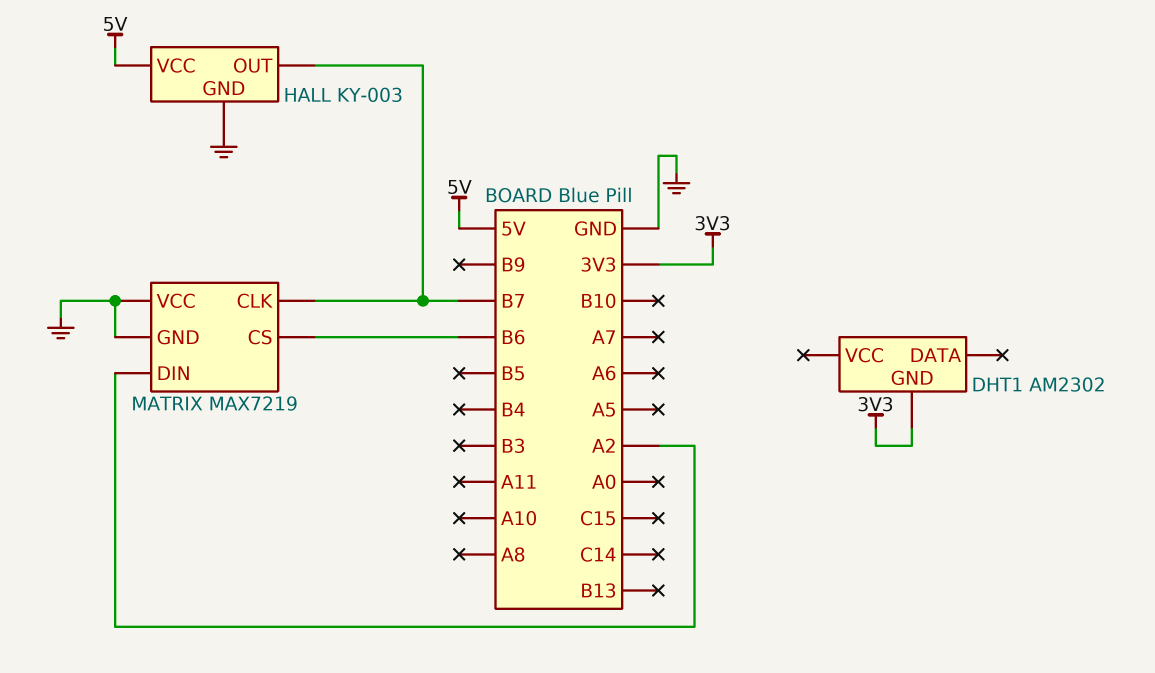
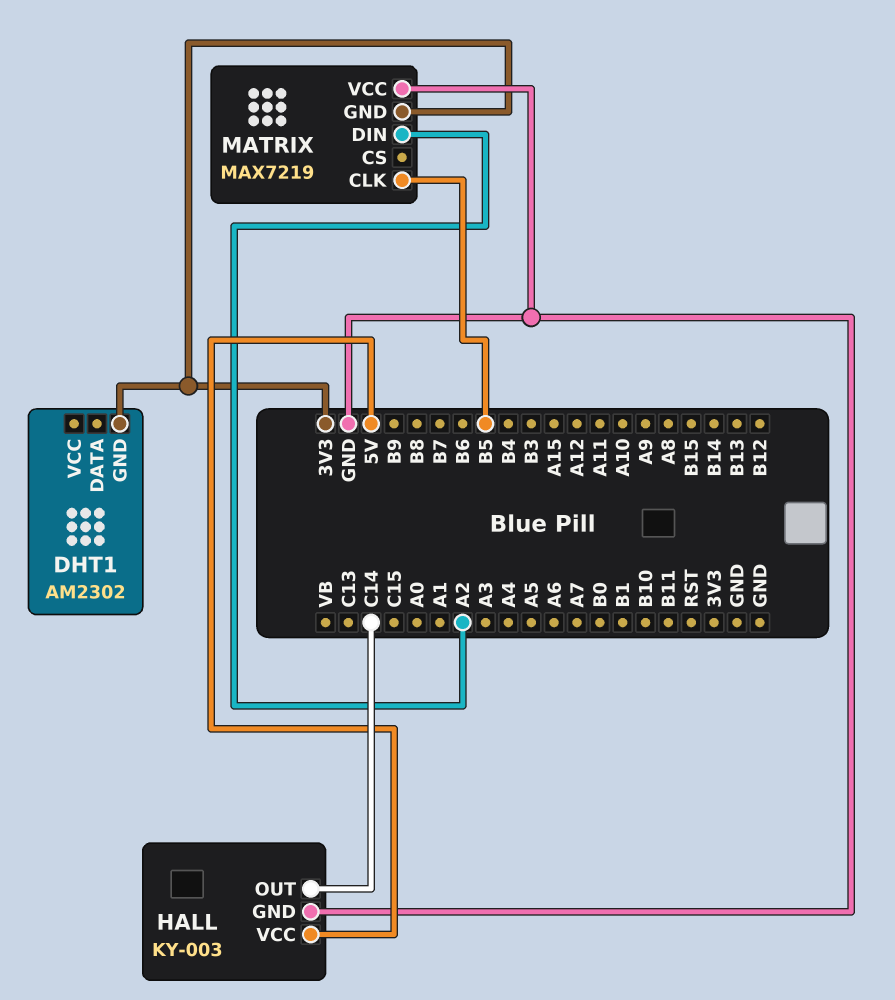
HALL pin OUT: B7 -> C14
MATRIX pin CLK: B7 -> B5
MATRIX pin CS: B6 -> none
MATRIX pin GND: GND -> 3V3

